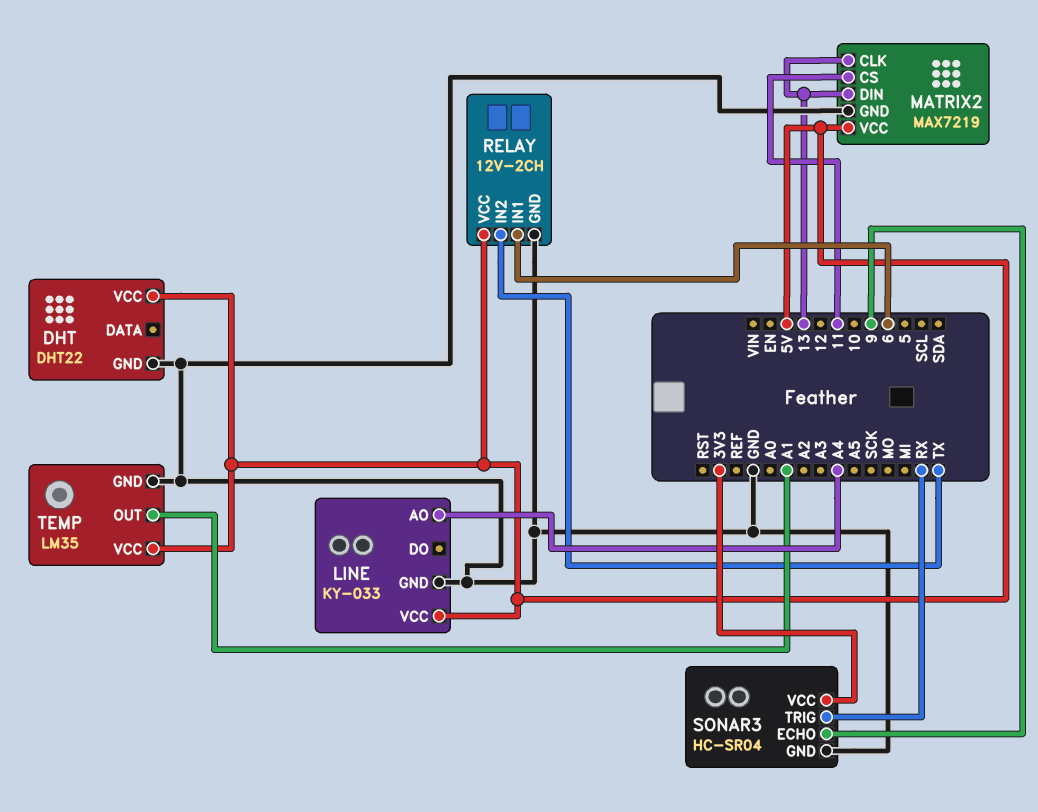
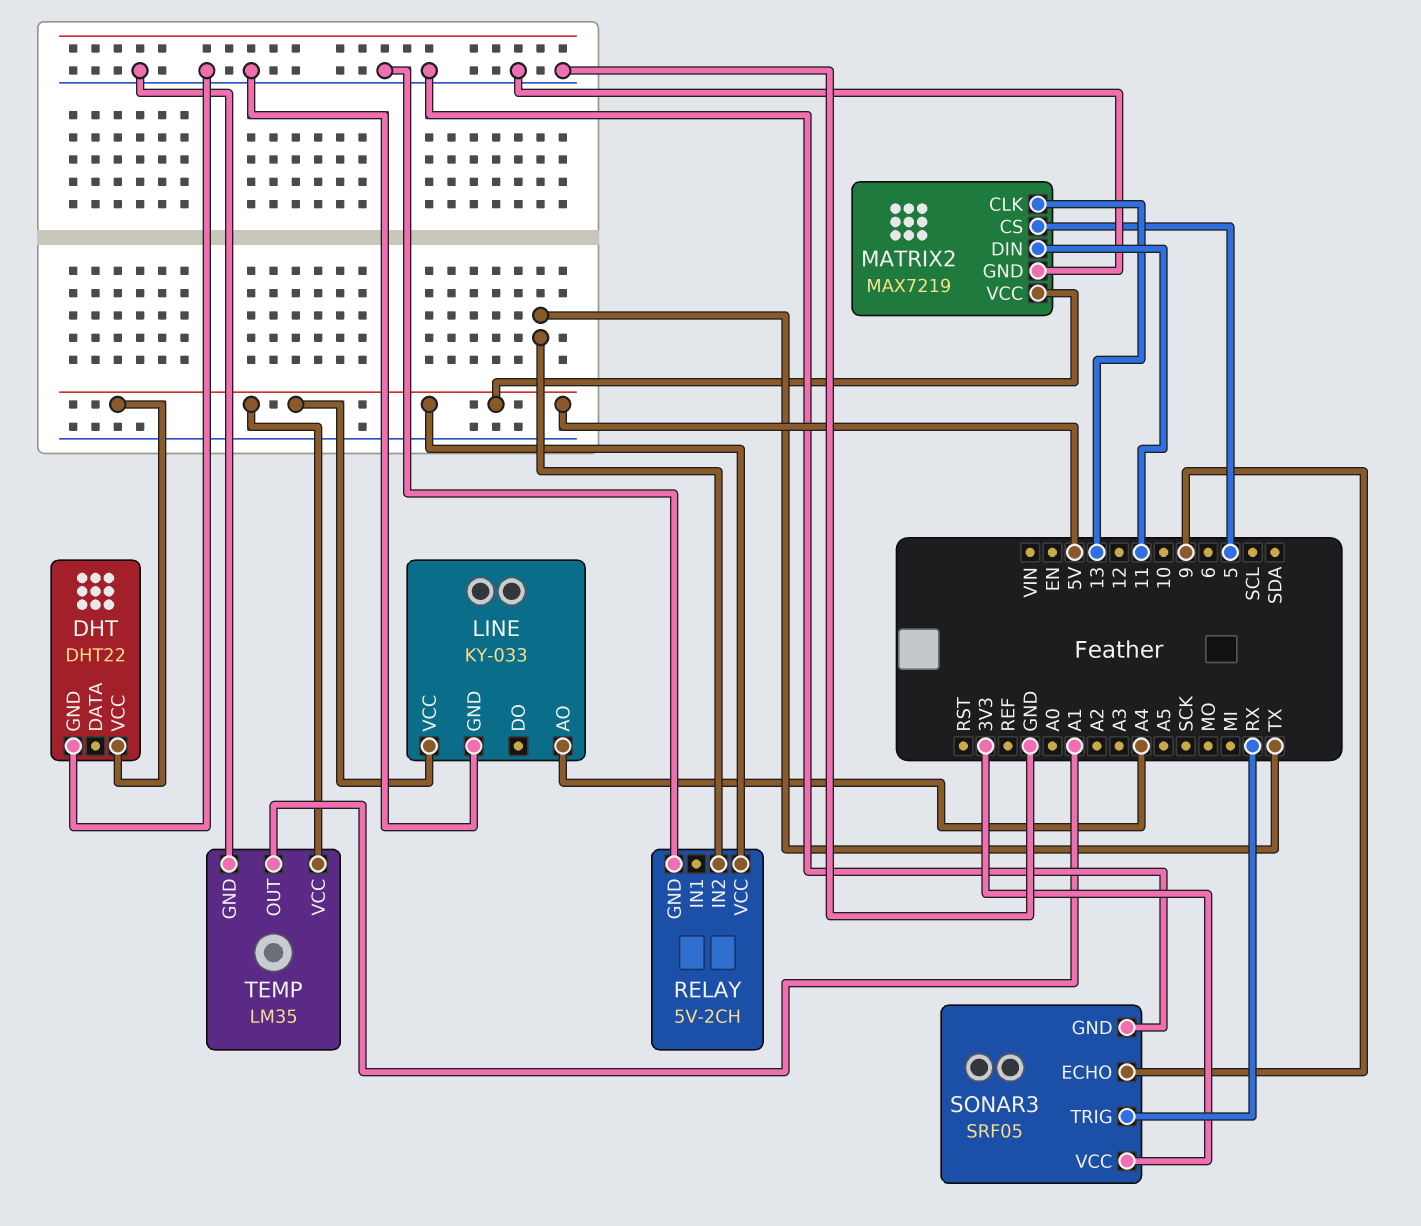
MATRIX2 pin CS: 11 -> 5
MATRIX2 pin DIN: 13 -> 11
RELAY: 12V-2CH -> 5V-2CH
RELAY pin IN1: 6 -> none
SONAR3: HC-SR04 -> SRF05

